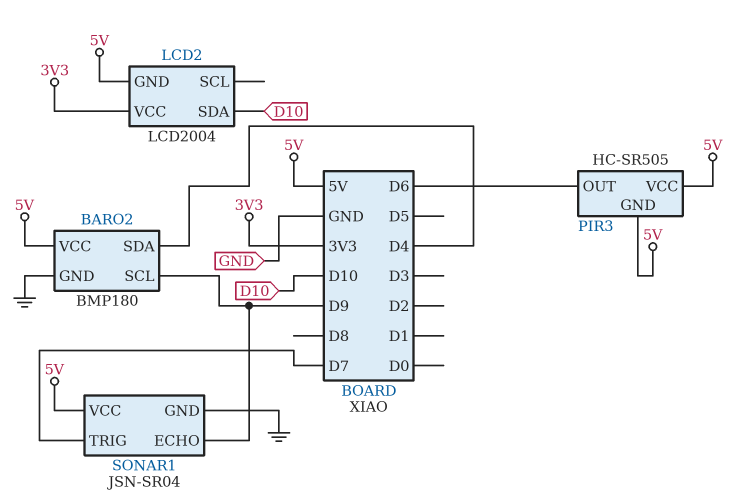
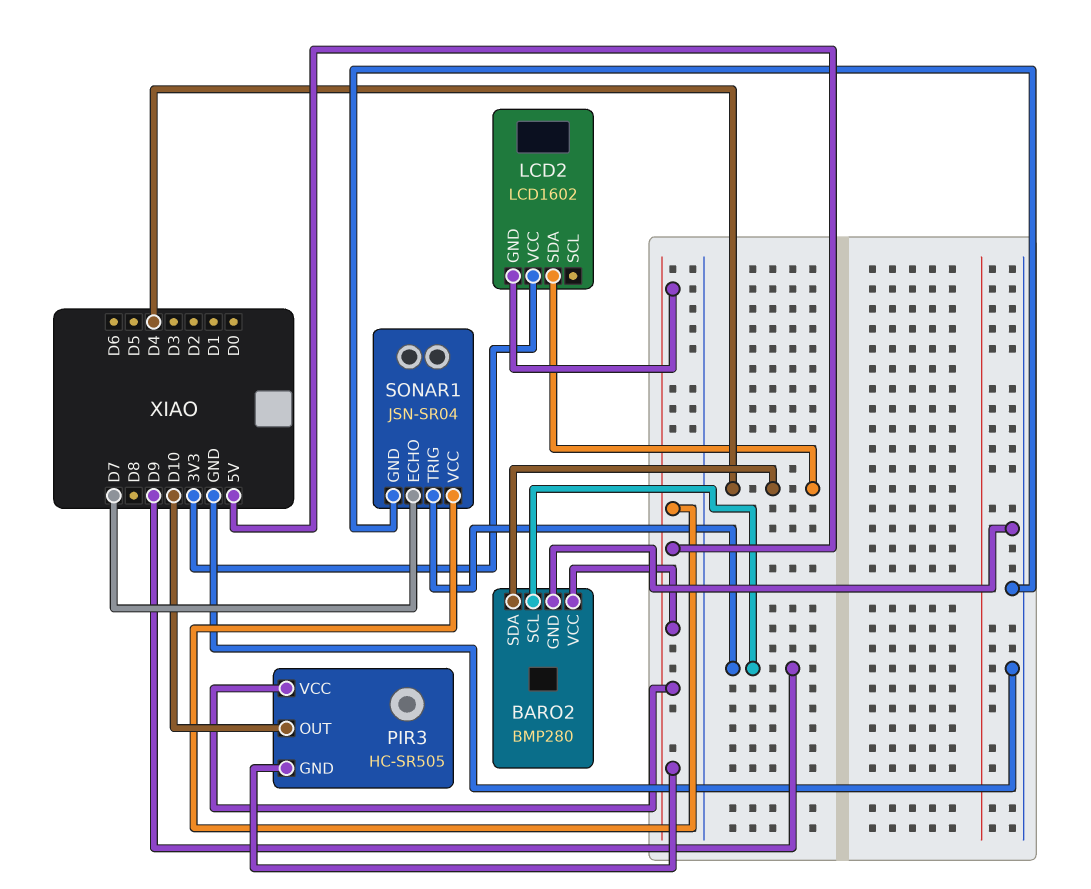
BARO2: BMP180 -> BMP280
LCD2: LCD2004 -> LCD1602
LCD2 pin SDA: D10 -> D4
PIR3 pin OUT: D6 -> D10
SONAR1 pin ECHO: D9 -> D7
SONAR1 pin TRIG: D7 -> D9

